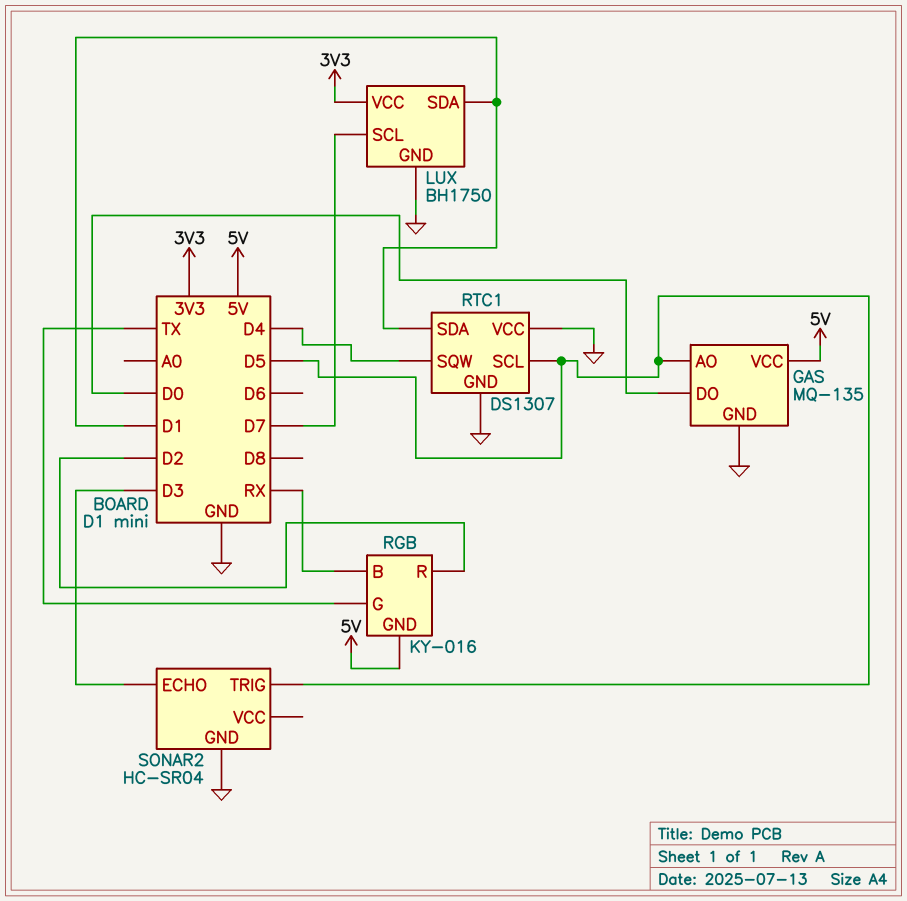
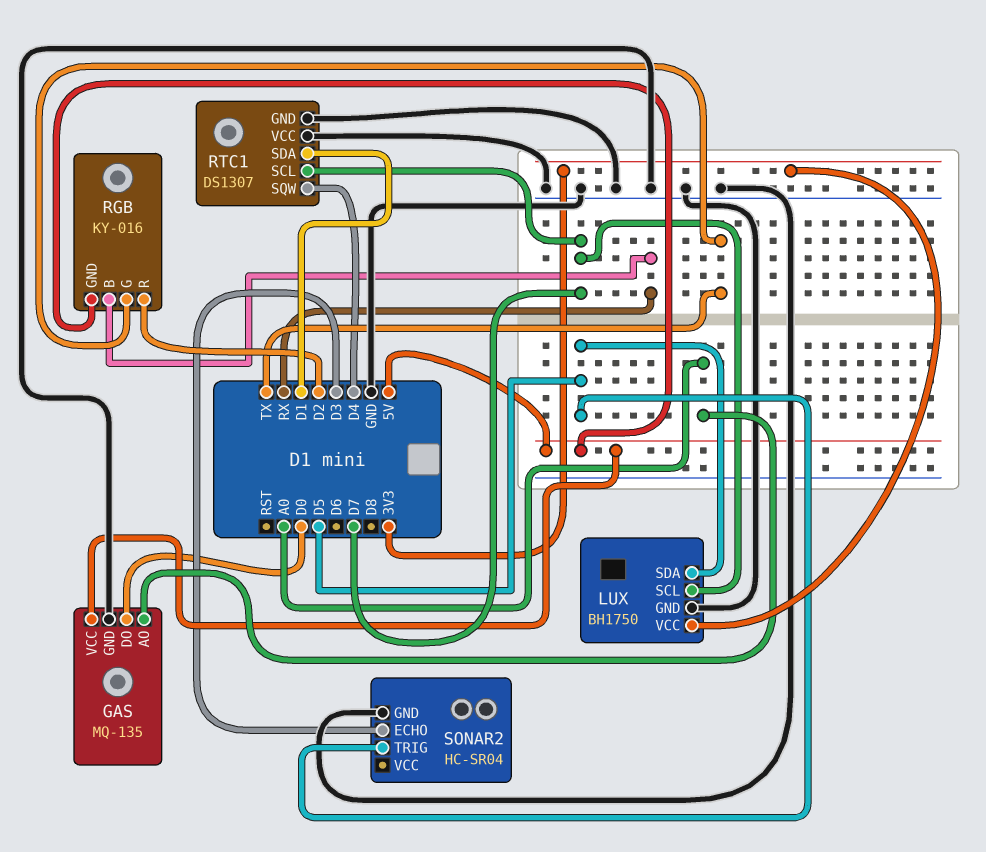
GAS pin AO: D5 -> A0
LUX pin SDA: D1 -> D5
RTC1 pin SCL: D5 -> D7

